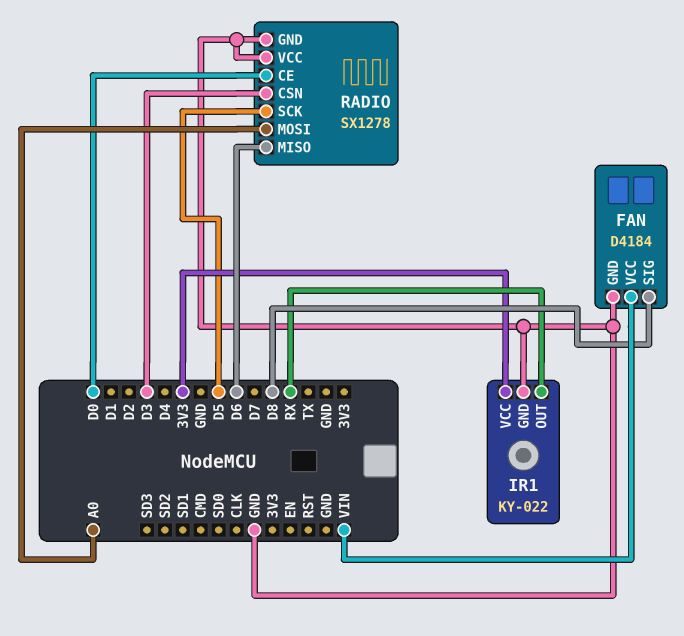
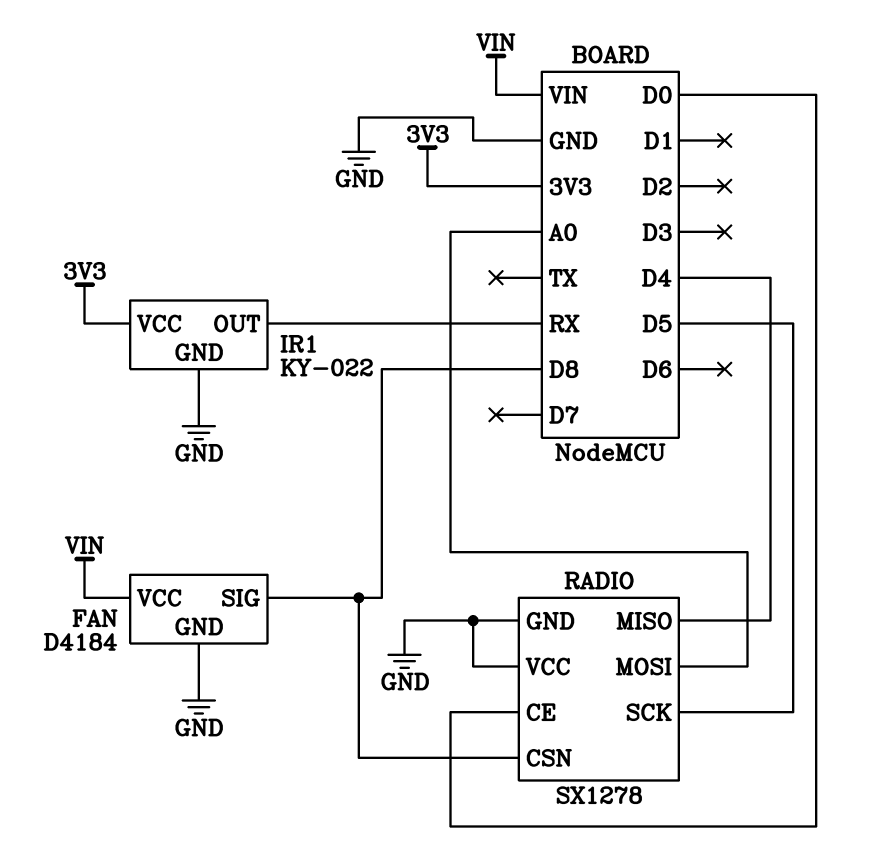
RADIO pin CSN: D3 -> D8
RADIO pin MISO: D6 -> D4

